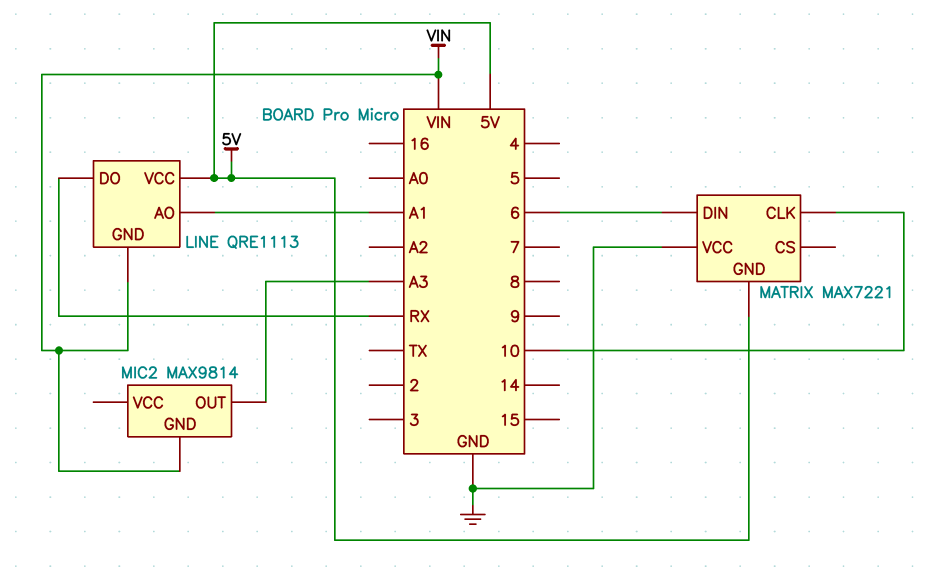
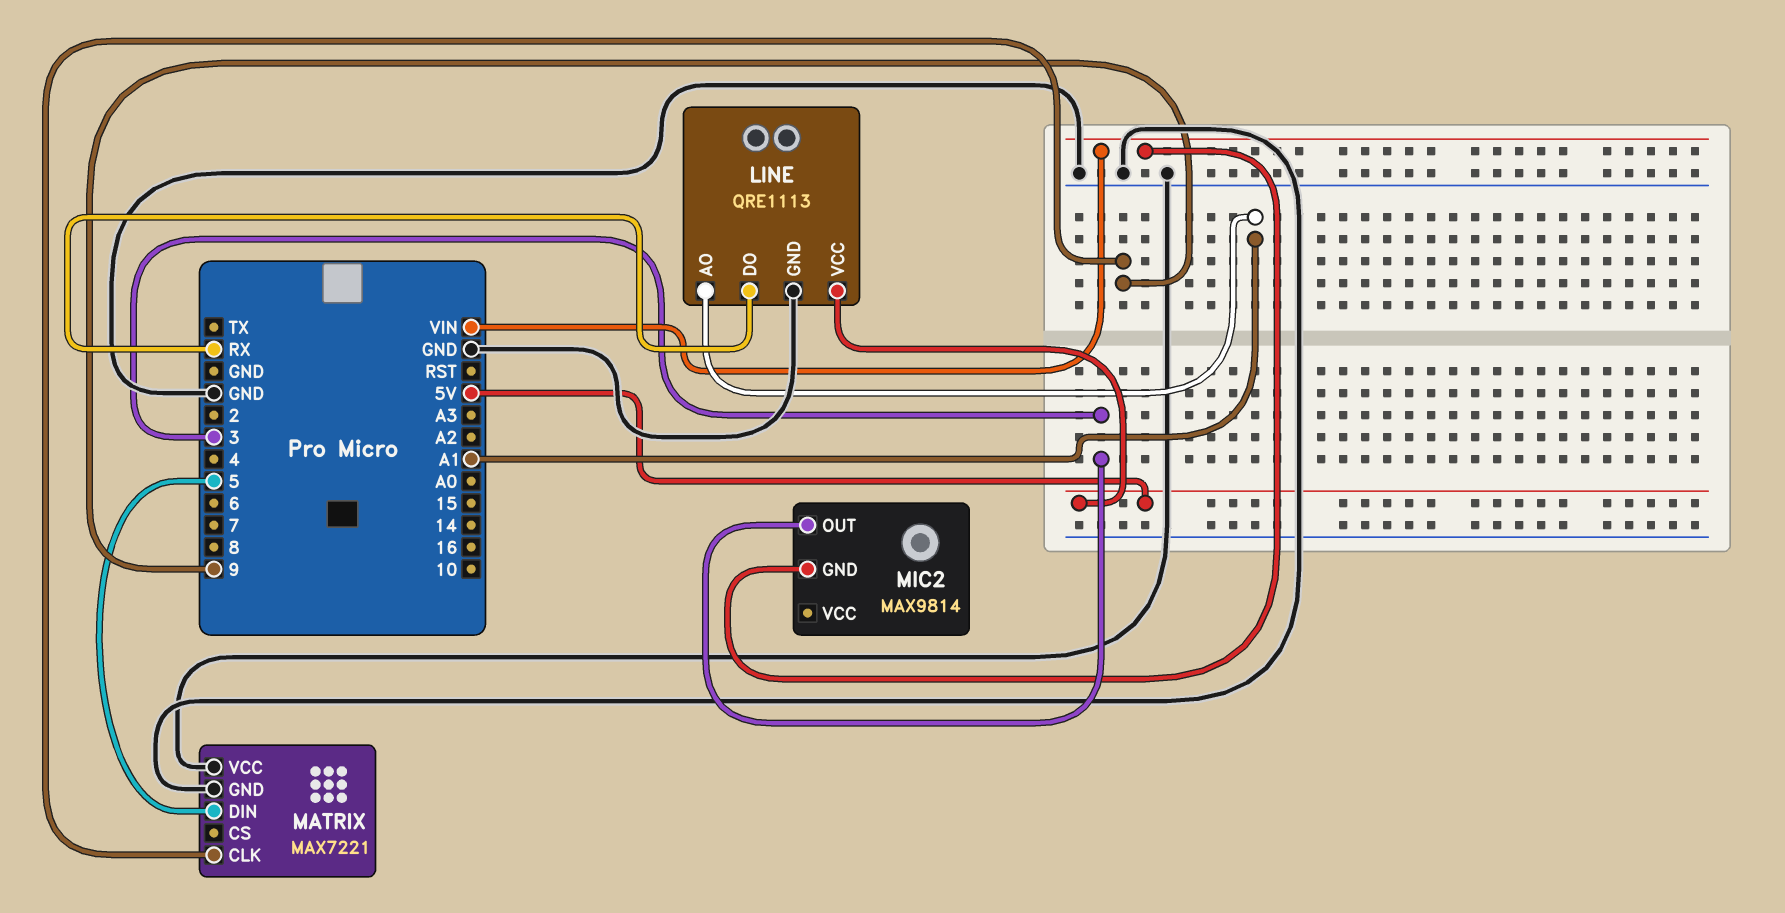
LINE pin GND: VIN -> GND
MATRIX pin CLK: 10 -> 9
MATRIX pin DIN: 6 -> 5
MATRIX pin GND: 5V -> GND
MIC2 pin OUT: A3 -> 3

